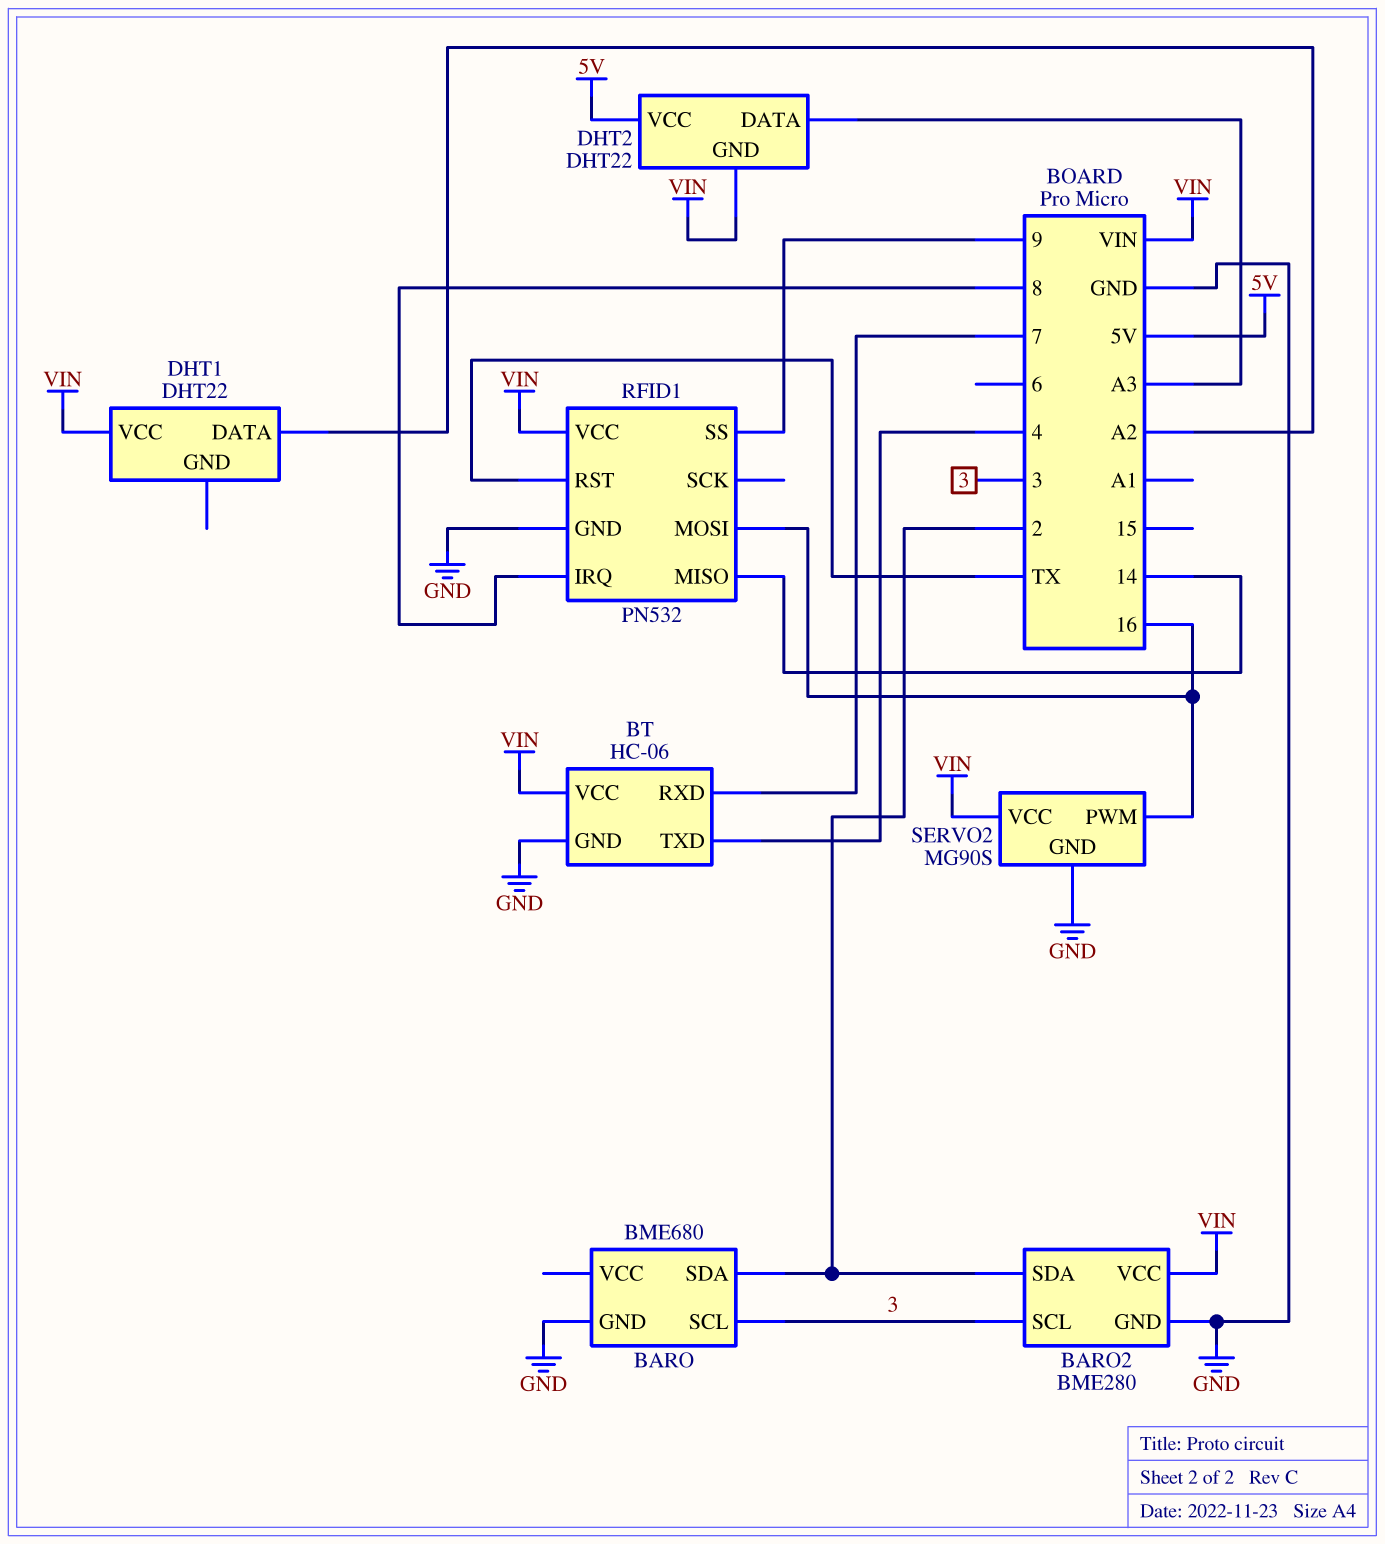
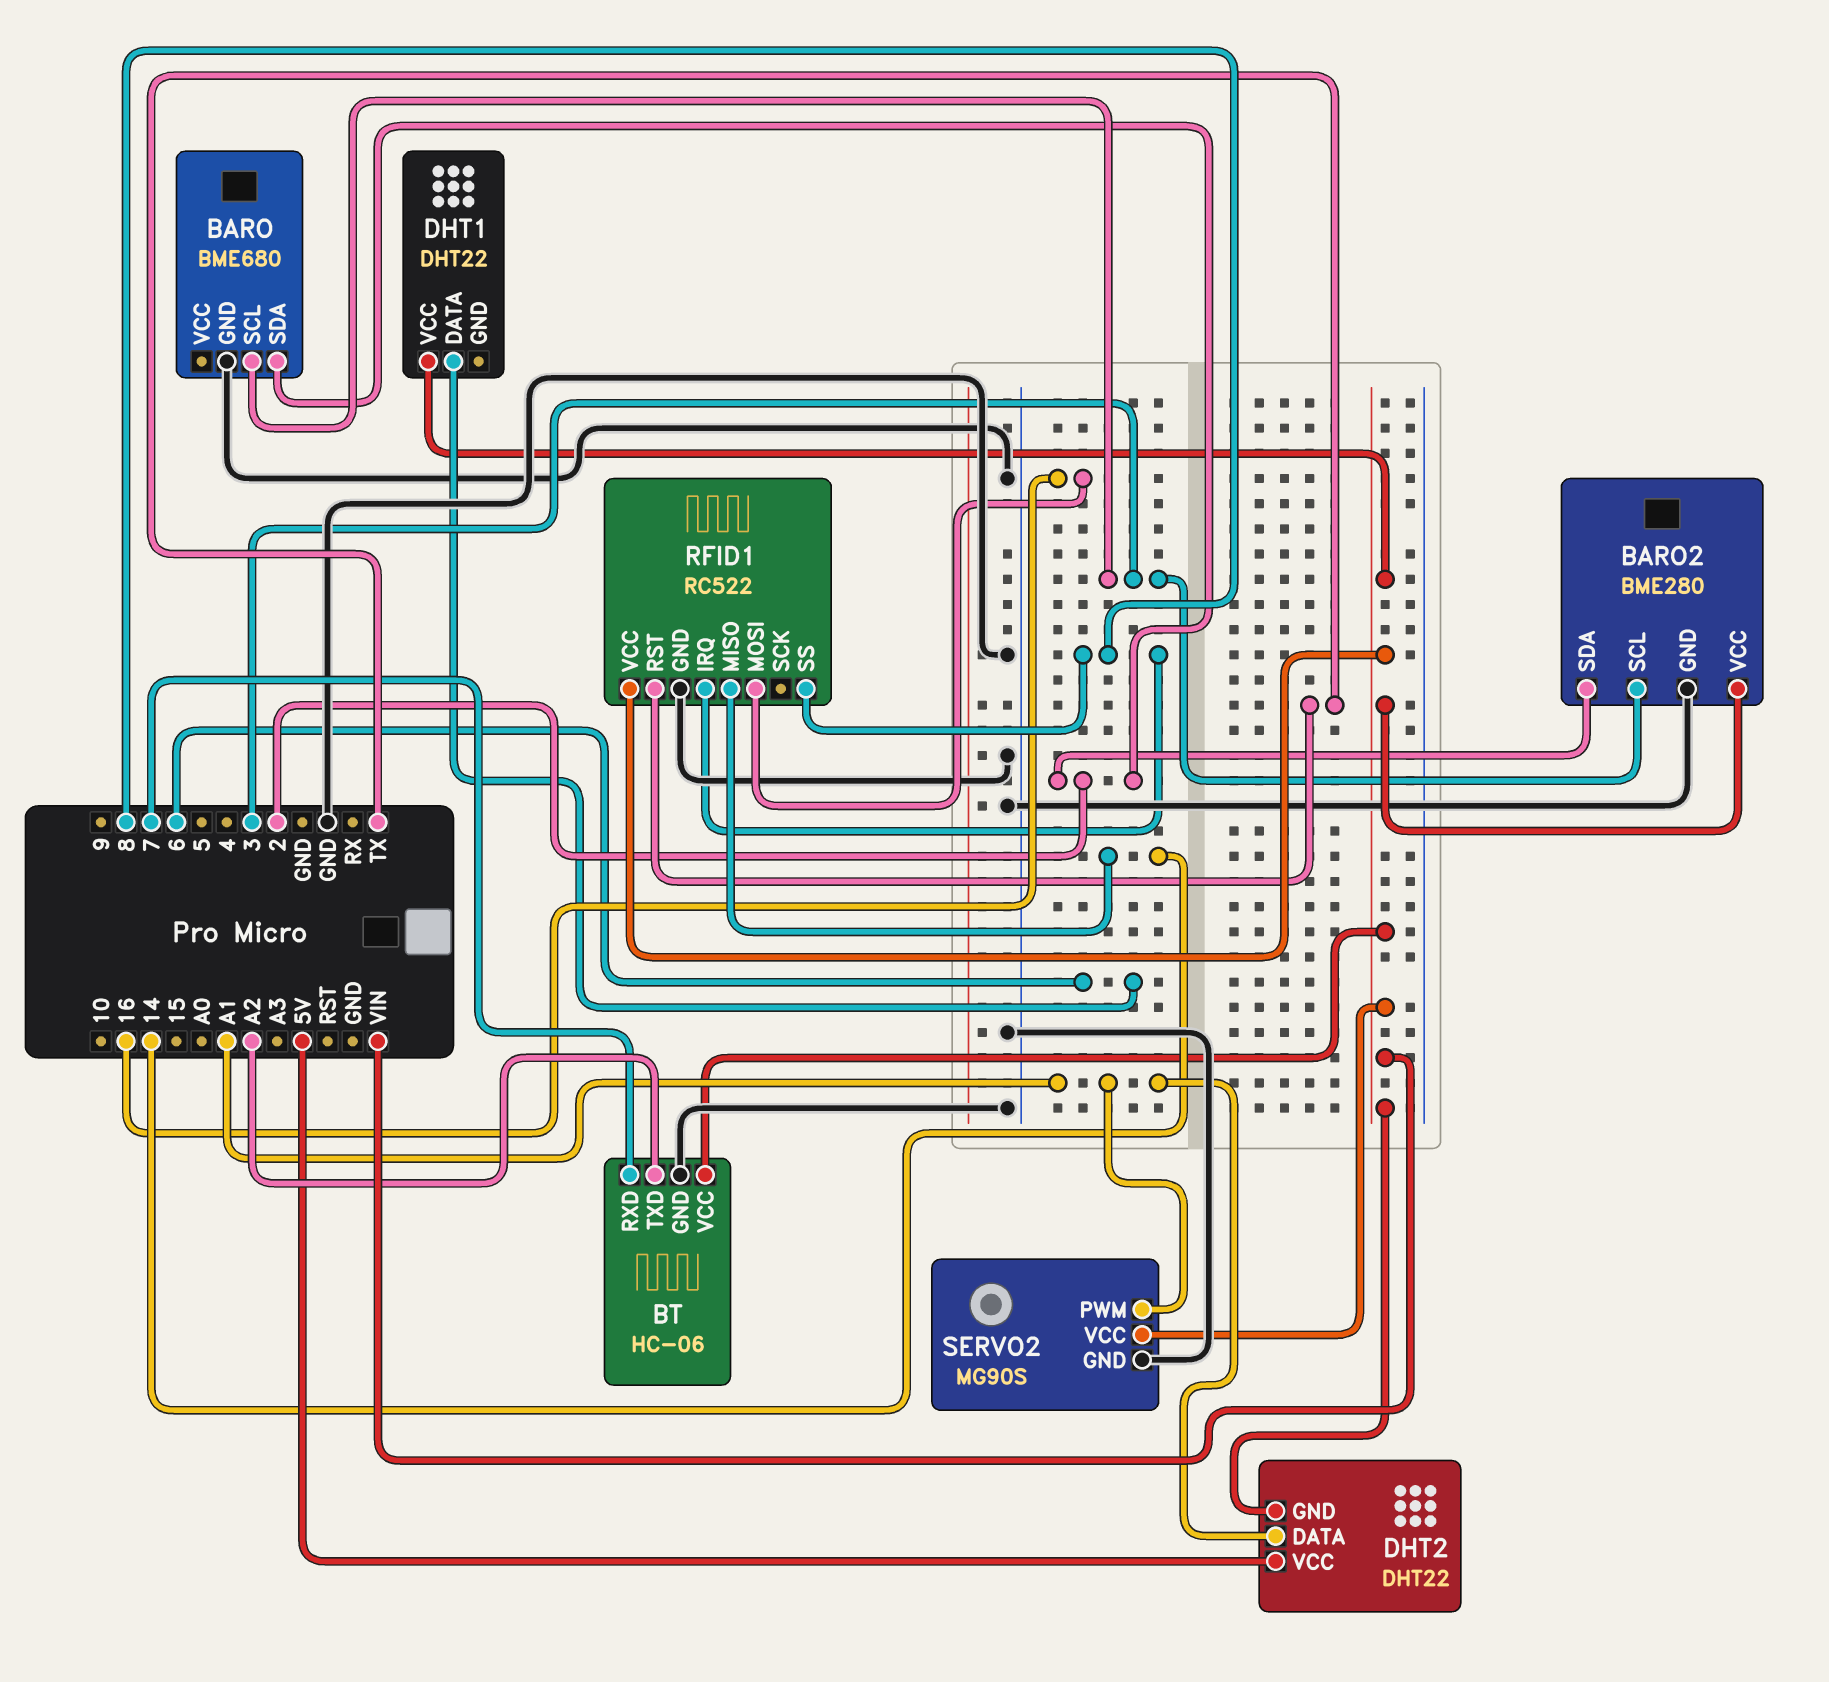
BT pin TXD: 4 -> A2
DHT1 pin DATA: A2 -> 6
DHT2 pin DATA: A3 -> A1
RFID1: PN532 -> RC522
RFID1 pin SS: 9 -> 8
SERVO2 pin PWM: 16 -> A1

